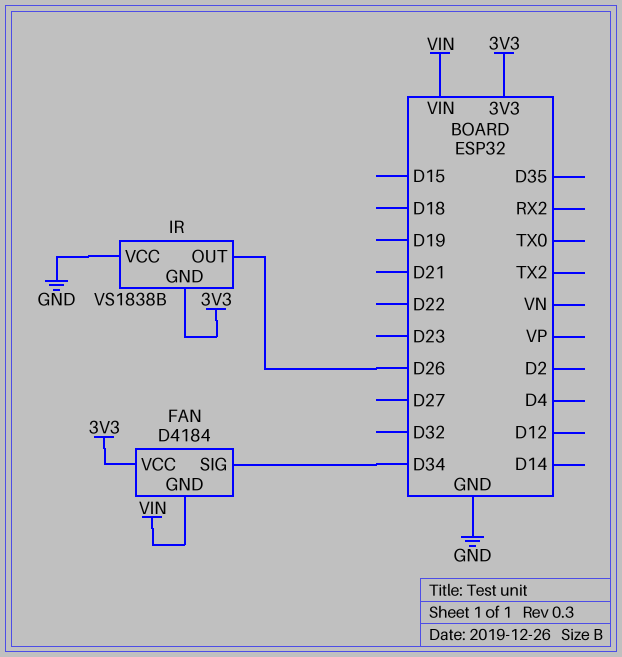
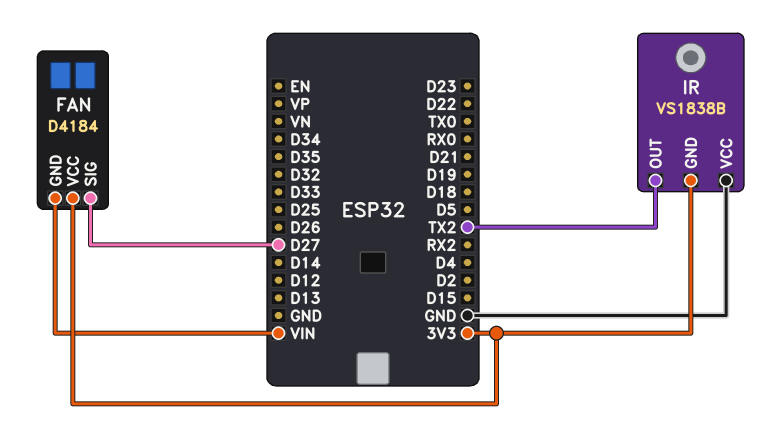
FAN pin SIG: D34 -> D27
IR pin OUT: D26 -> TX2

